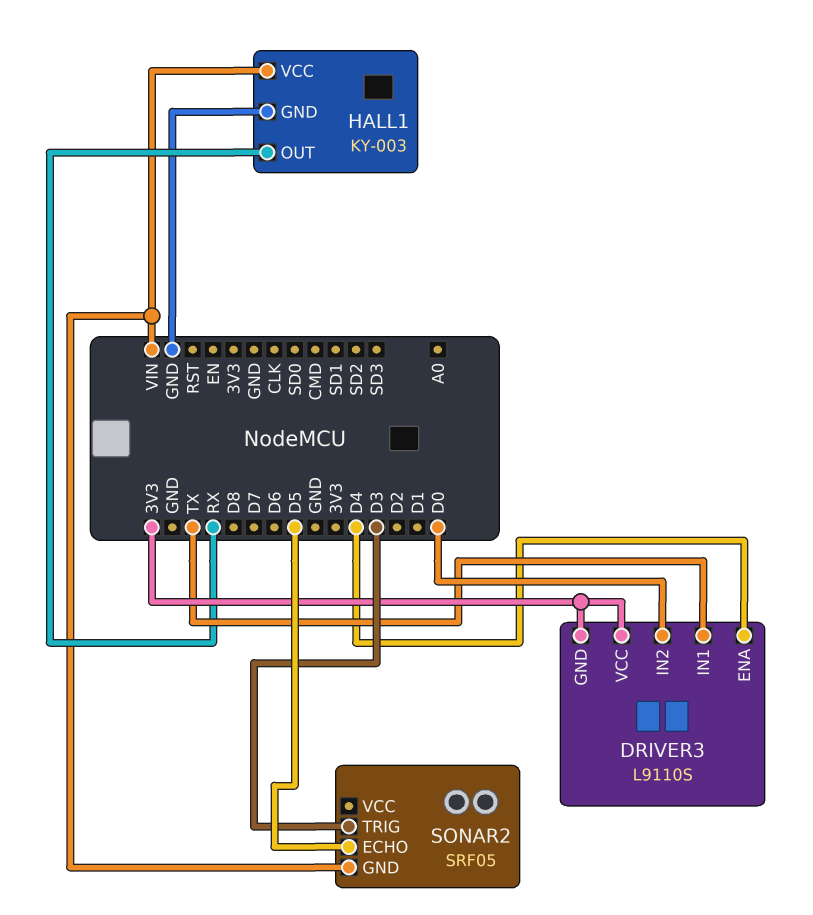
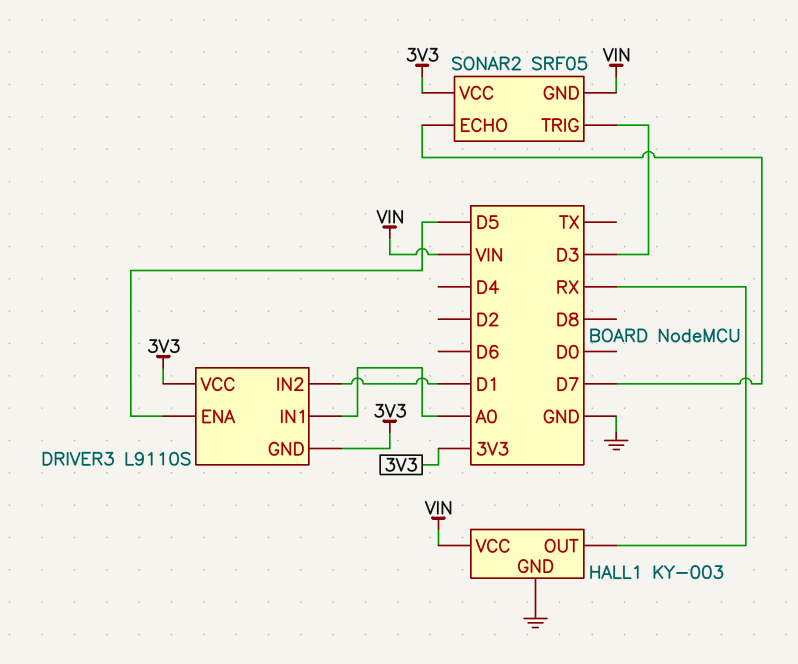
DRIVER3 pin ENA: D4 -> D5
DRIVER3 pin IN1: TX -> A0
DRIVER3 pin IN2: D0 -> D1
SONAR2 pin ECHO: D5 -> D7
SONAR2 pin VCC: none -> 3V3

